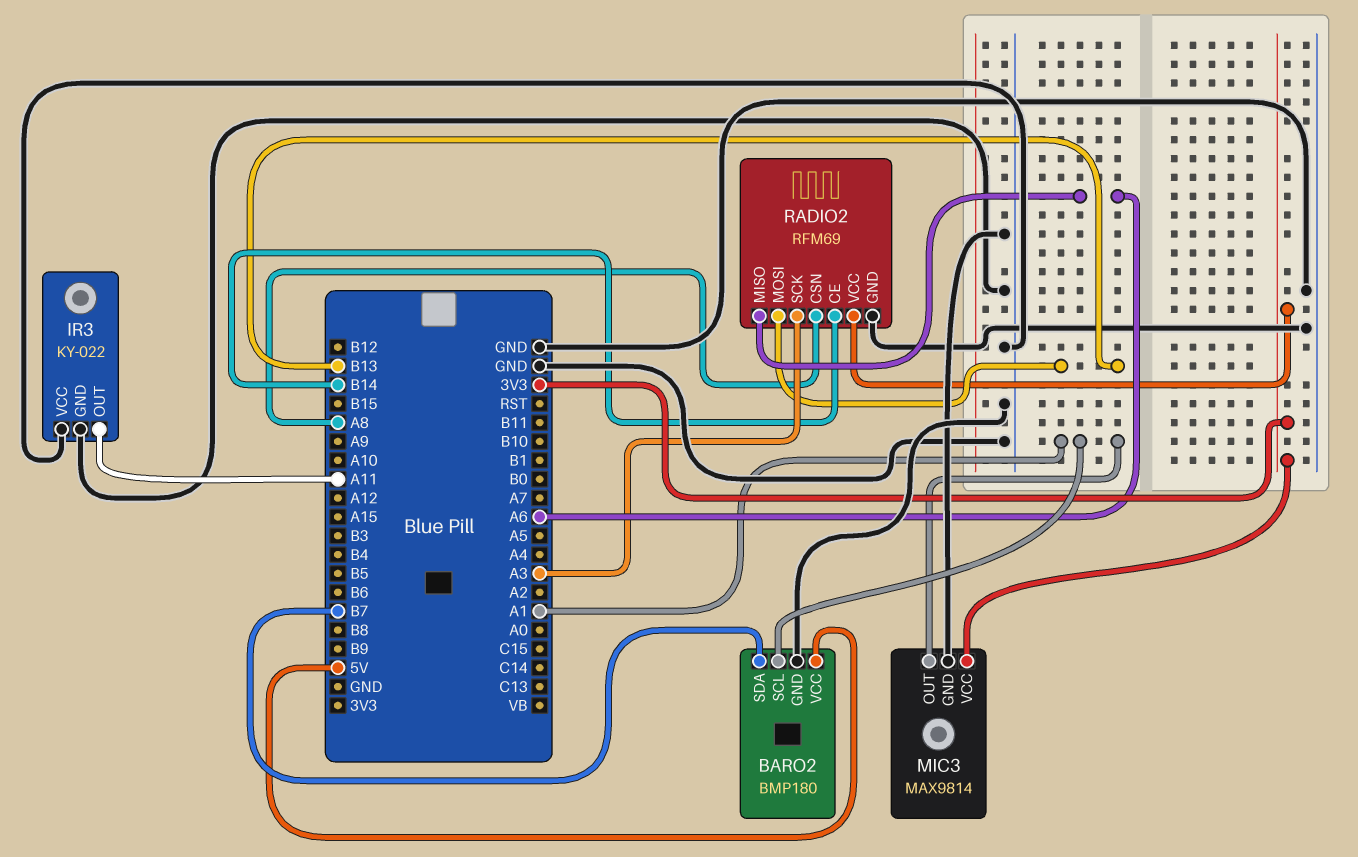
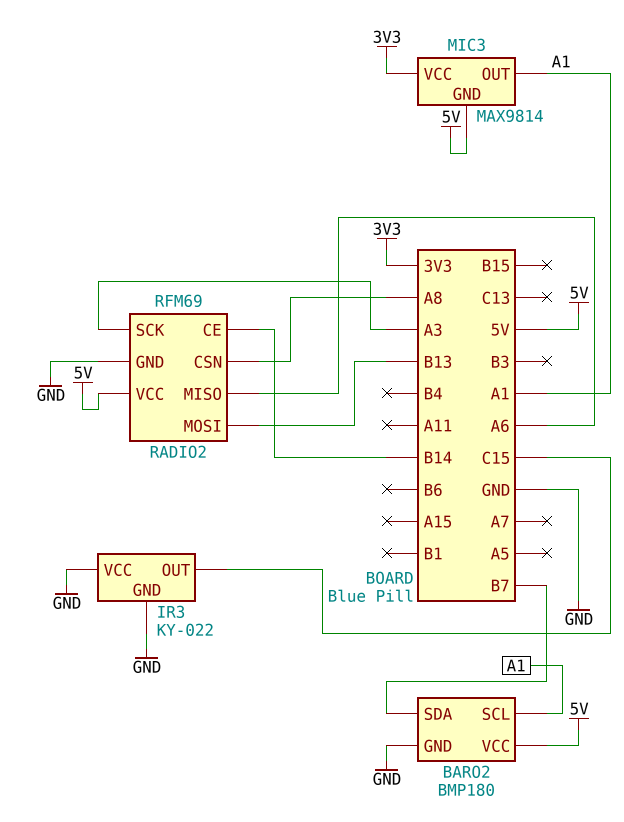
IR3 pin OUT: A11 -> C15
MIC3 pin GND: GND -> 5V
RADIO2 pin VCC: 3V3 -> 5V

